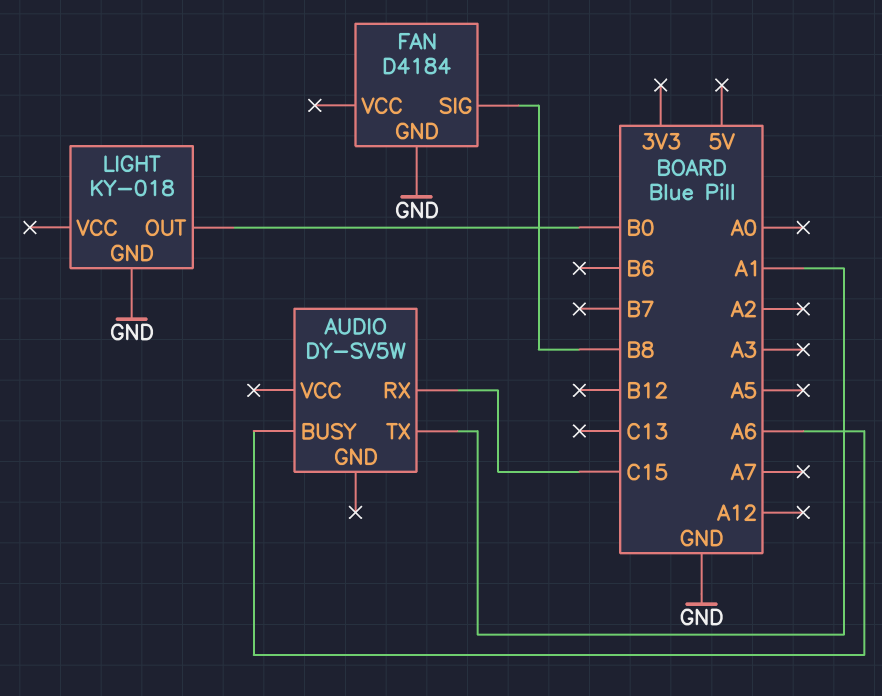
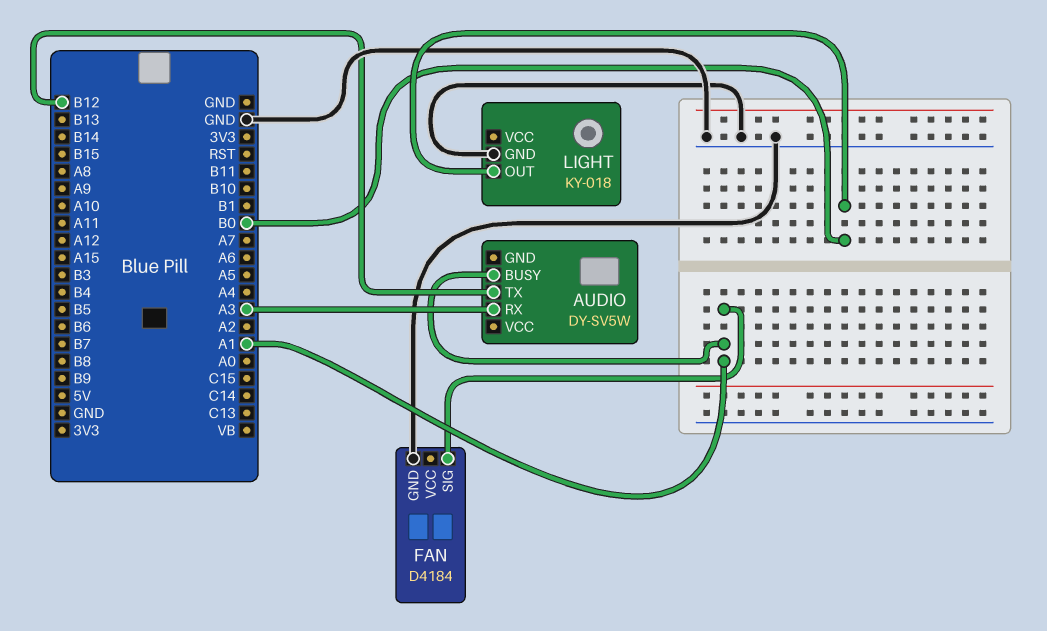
AUDIO pin BUSY: A6 -> A1
AUDIO pin RX: C15 -> A3
AUDIO pin TX: A1 -> B12
FAN pin SIG: B8 -> A1

